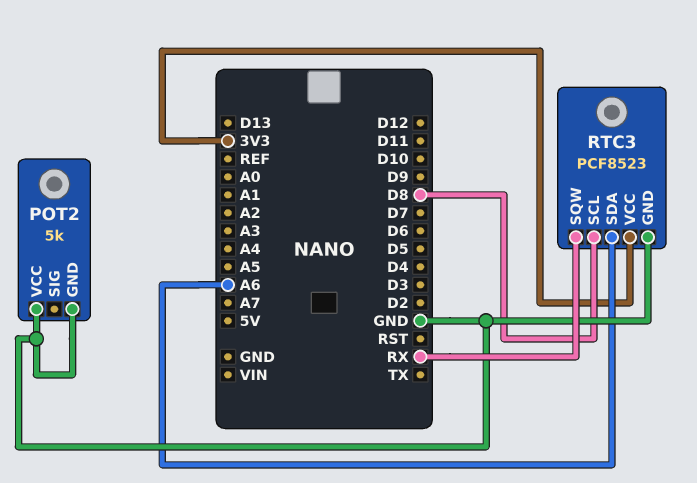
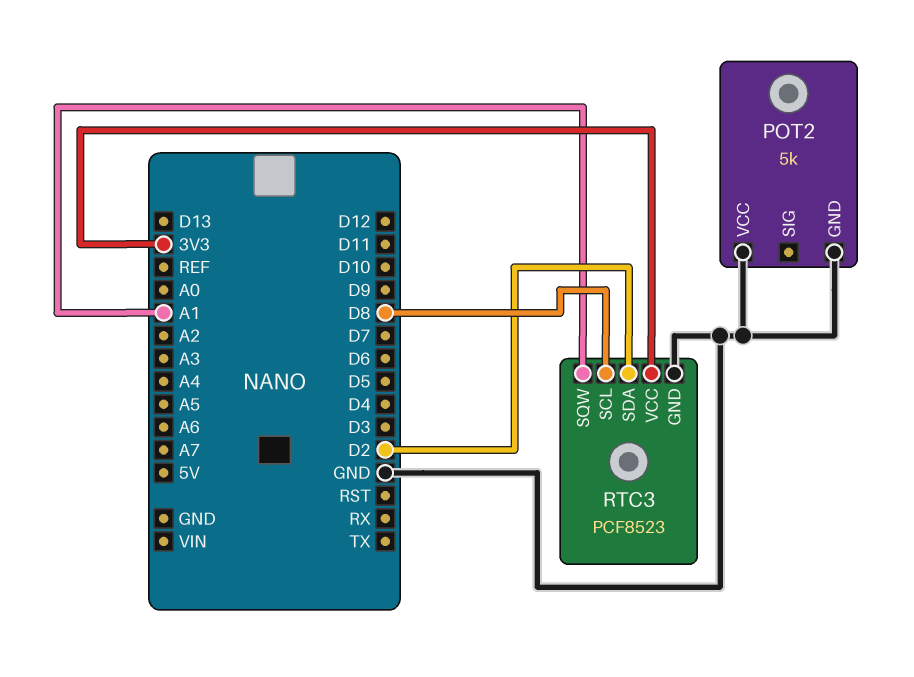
RTC3 pin SDA: A6 -> D2
RTC3 pin SQW: RX -> A1

